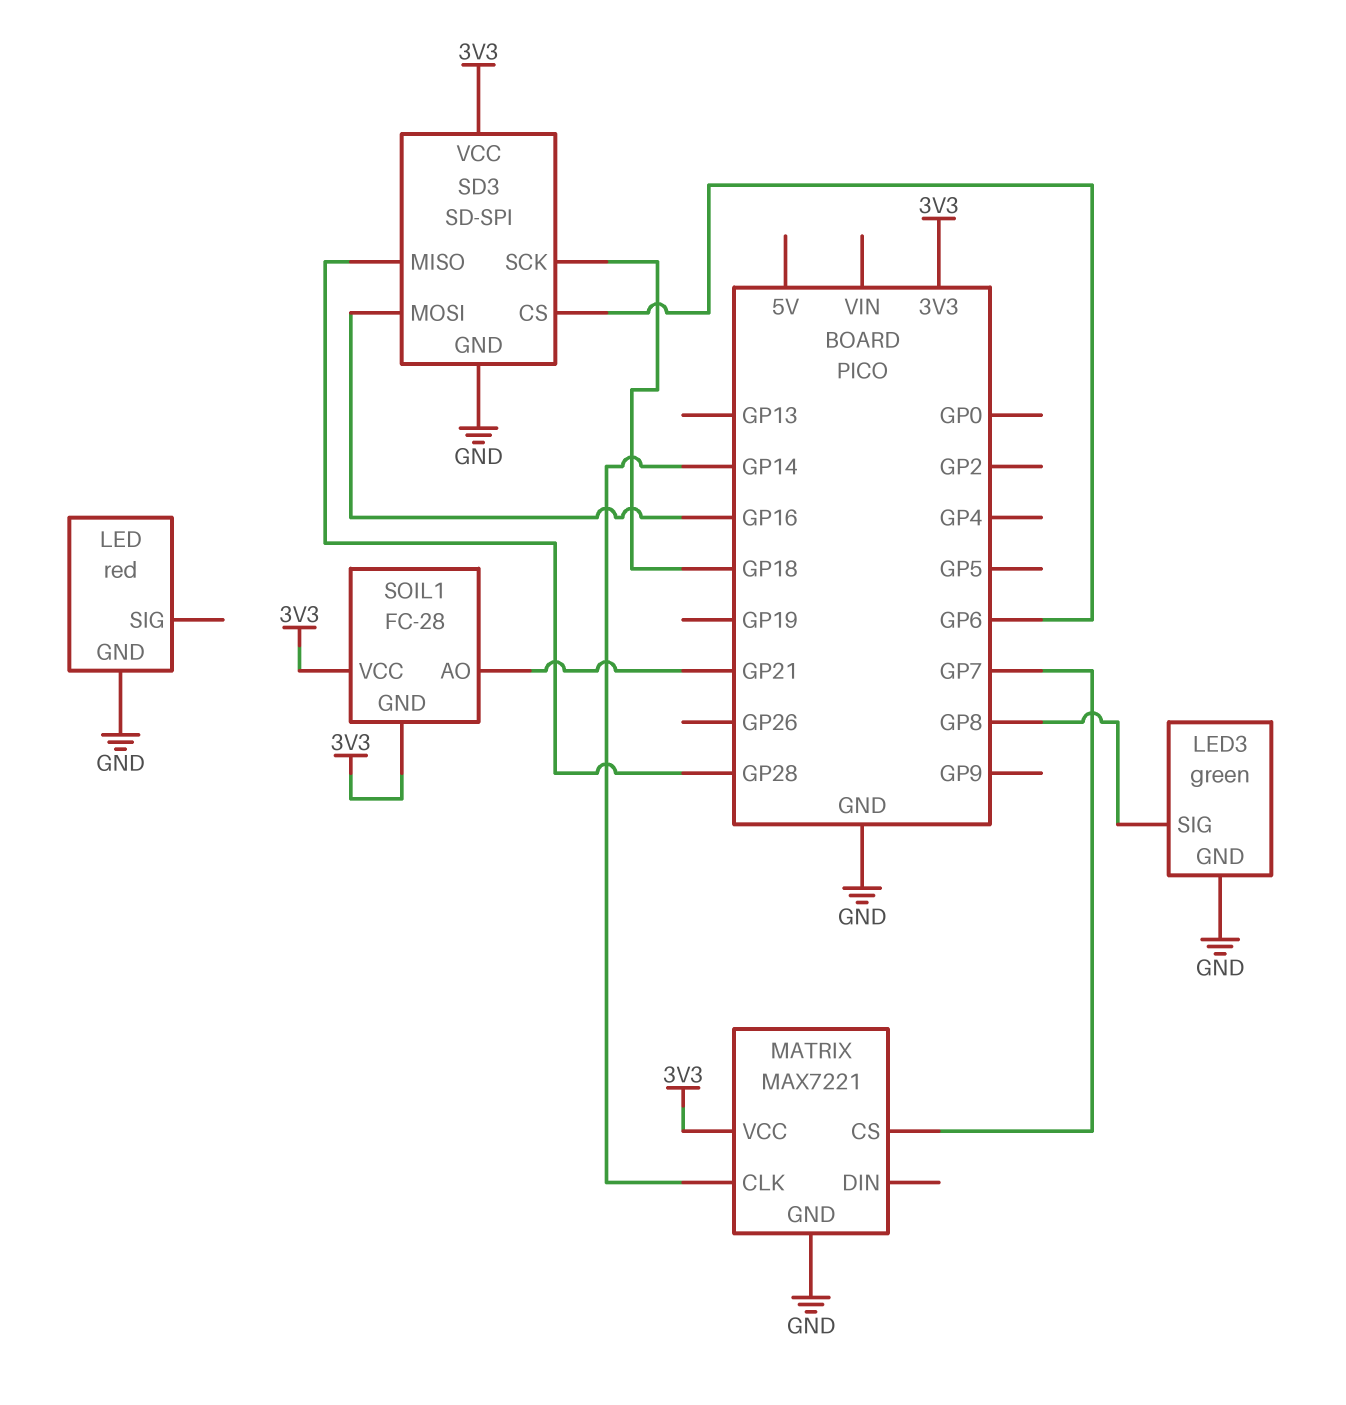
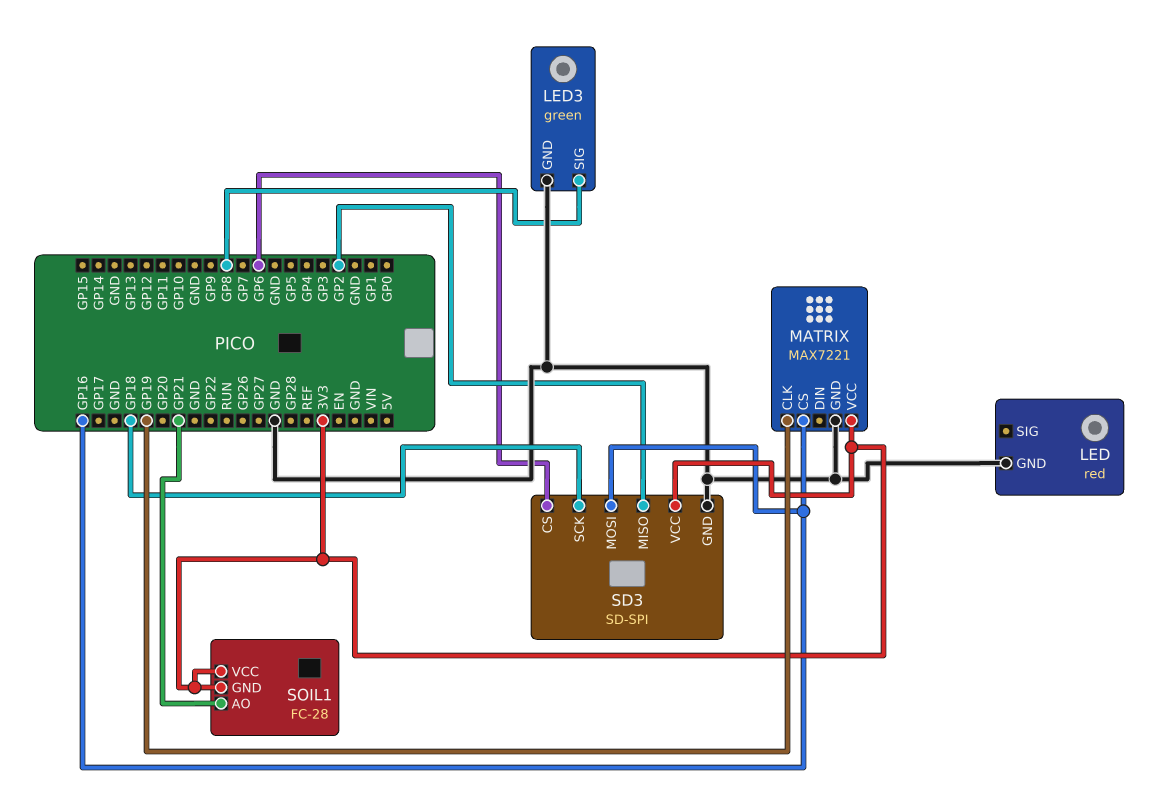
MATRIX pin CLK: GP14 -> GP19
MATRIX pin CS: GP7 -> GP16
SD3 pin MISO: GP28 -> GP2

